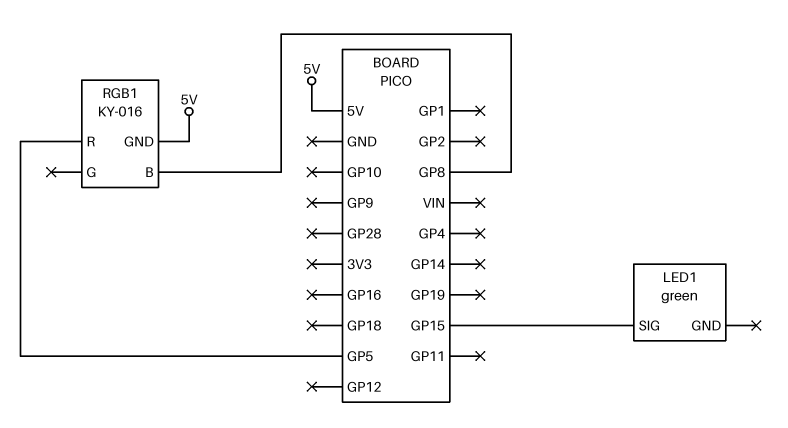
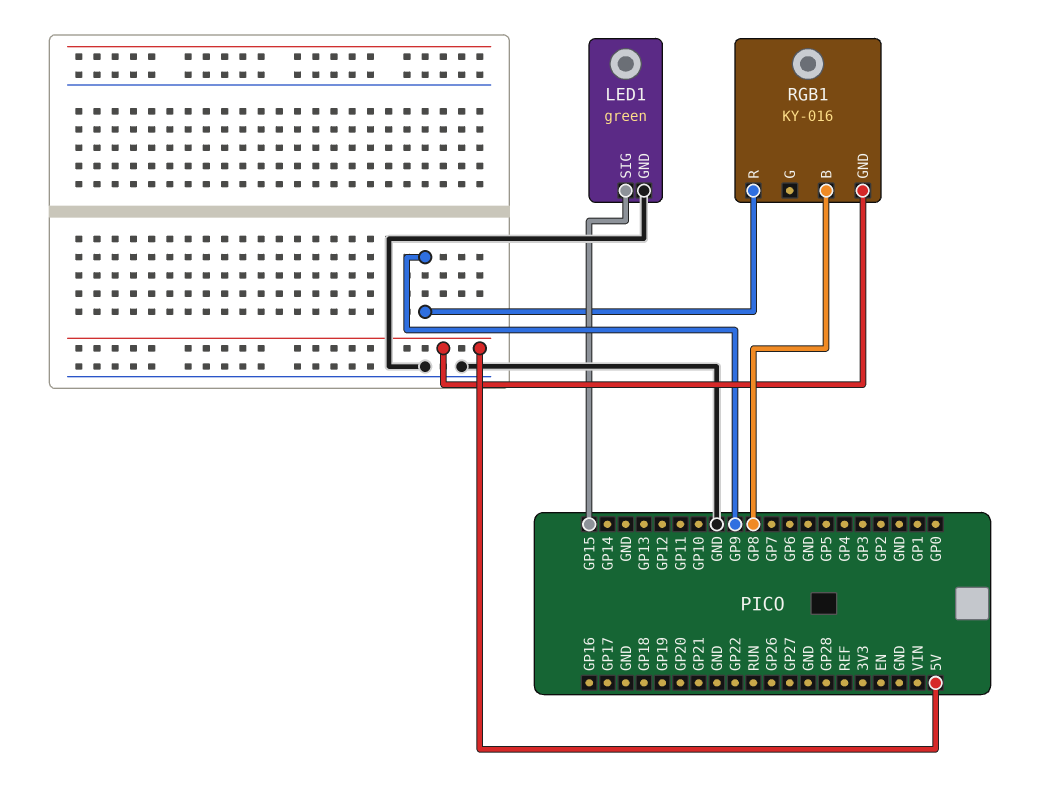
LED1 pin GND: none -> GND
RGB1 pin R: GP5 -> GP9

